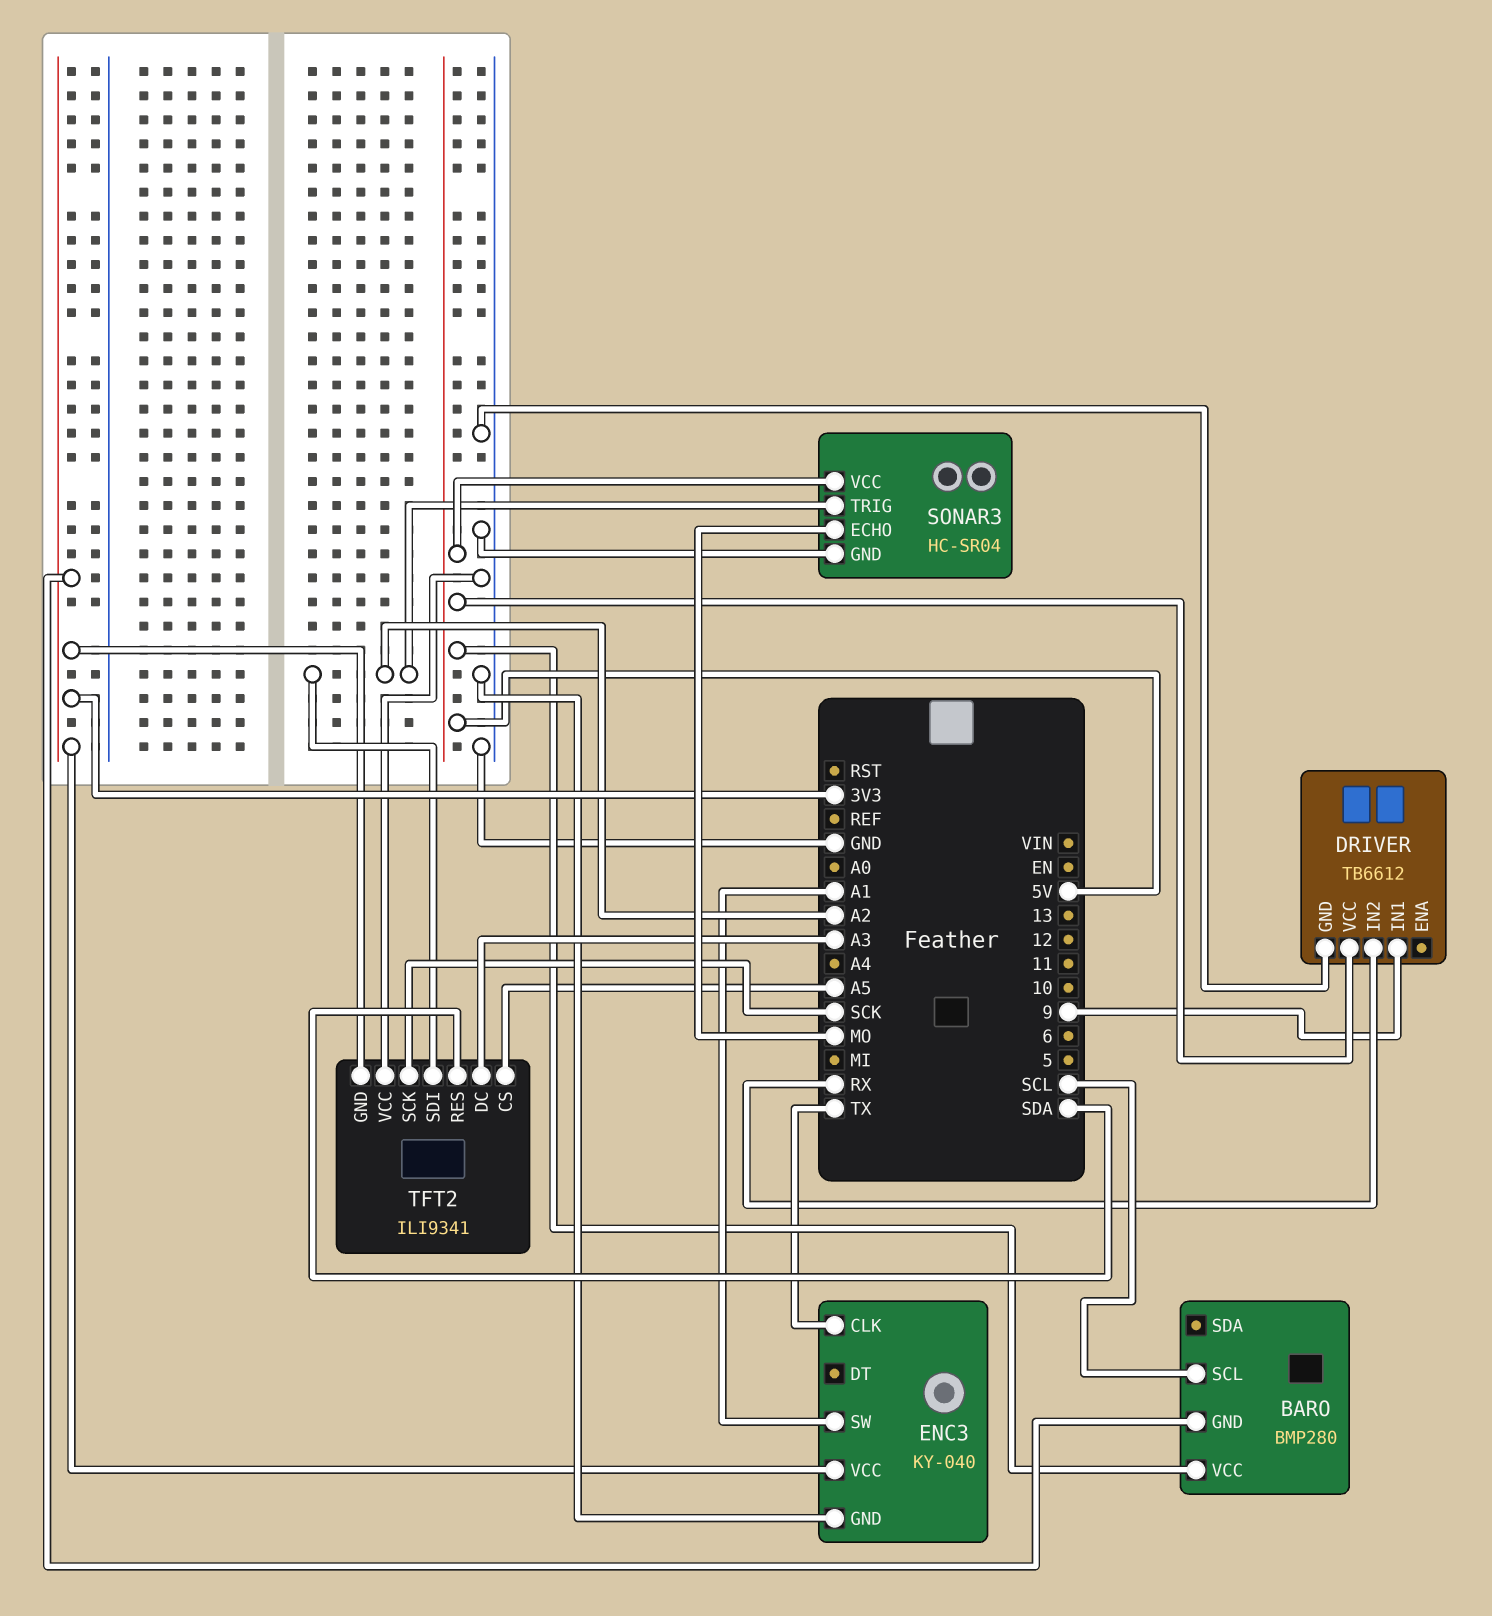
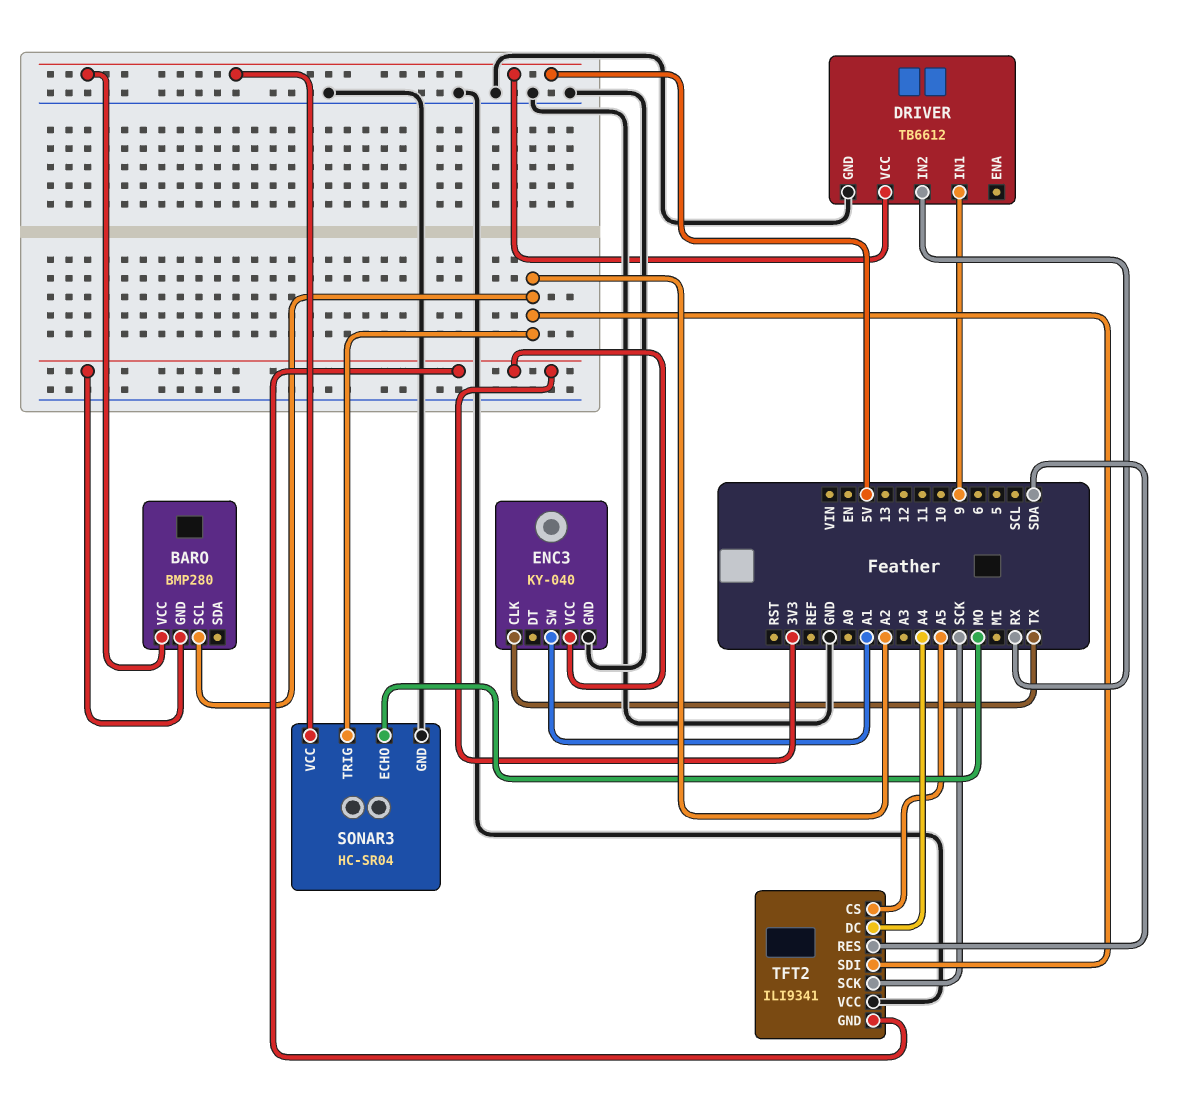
BARO pin SCL: SCL -> A2
TFT2 pin DC: A3 -> A4

